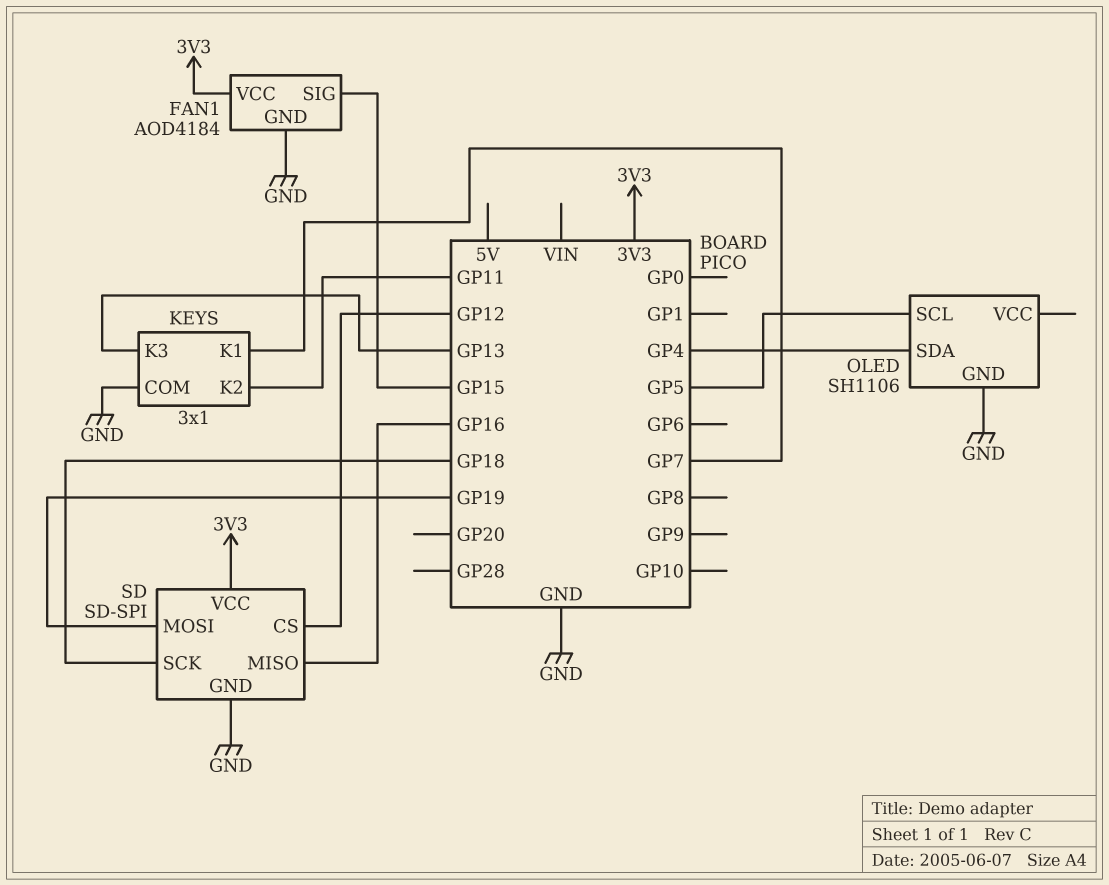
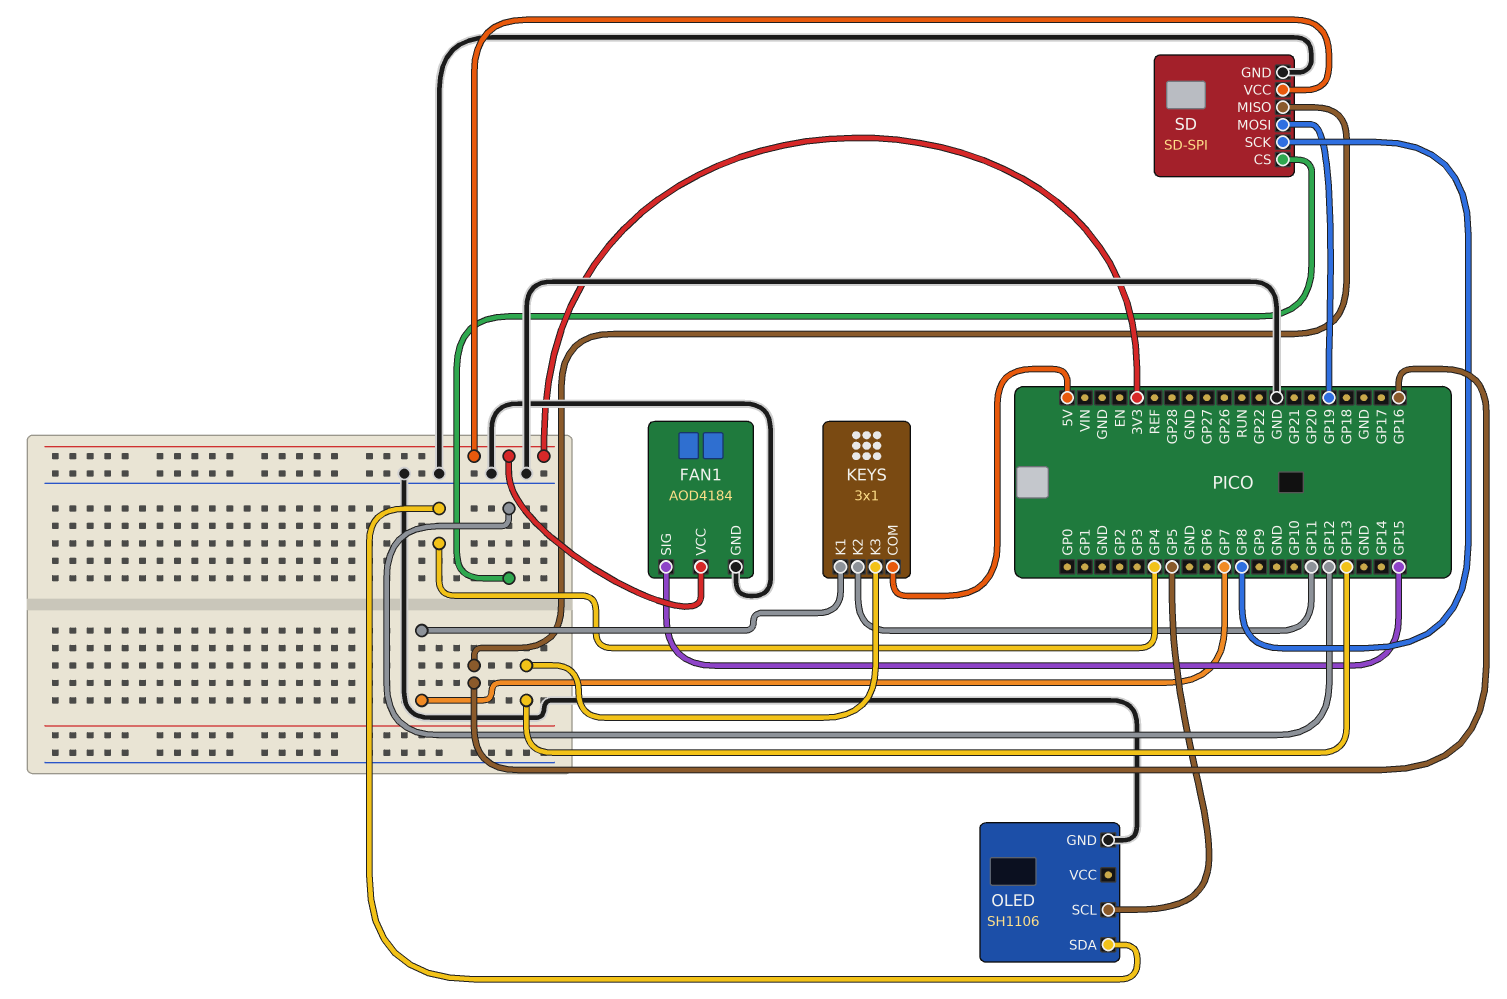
KEYS pin COM: GND -> 5V
SD pin SCK: GP18 -> GP8

